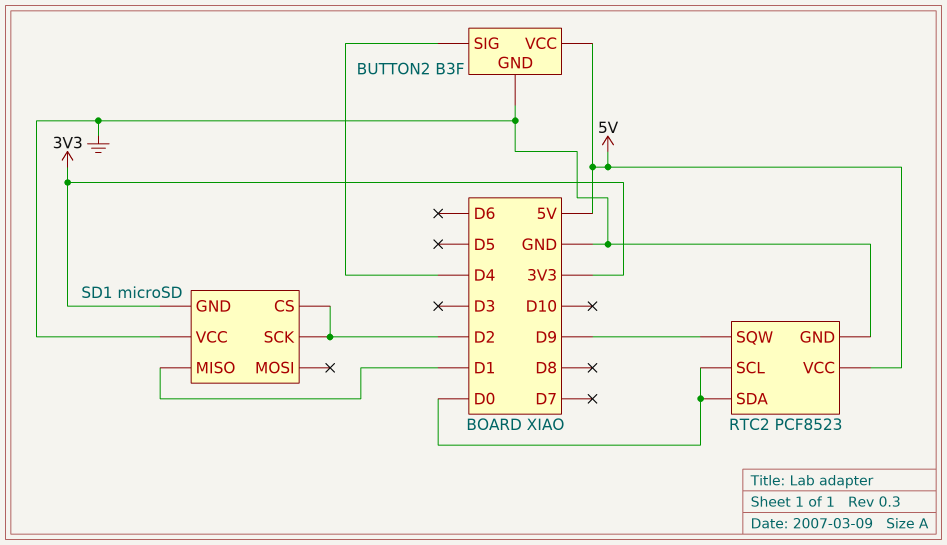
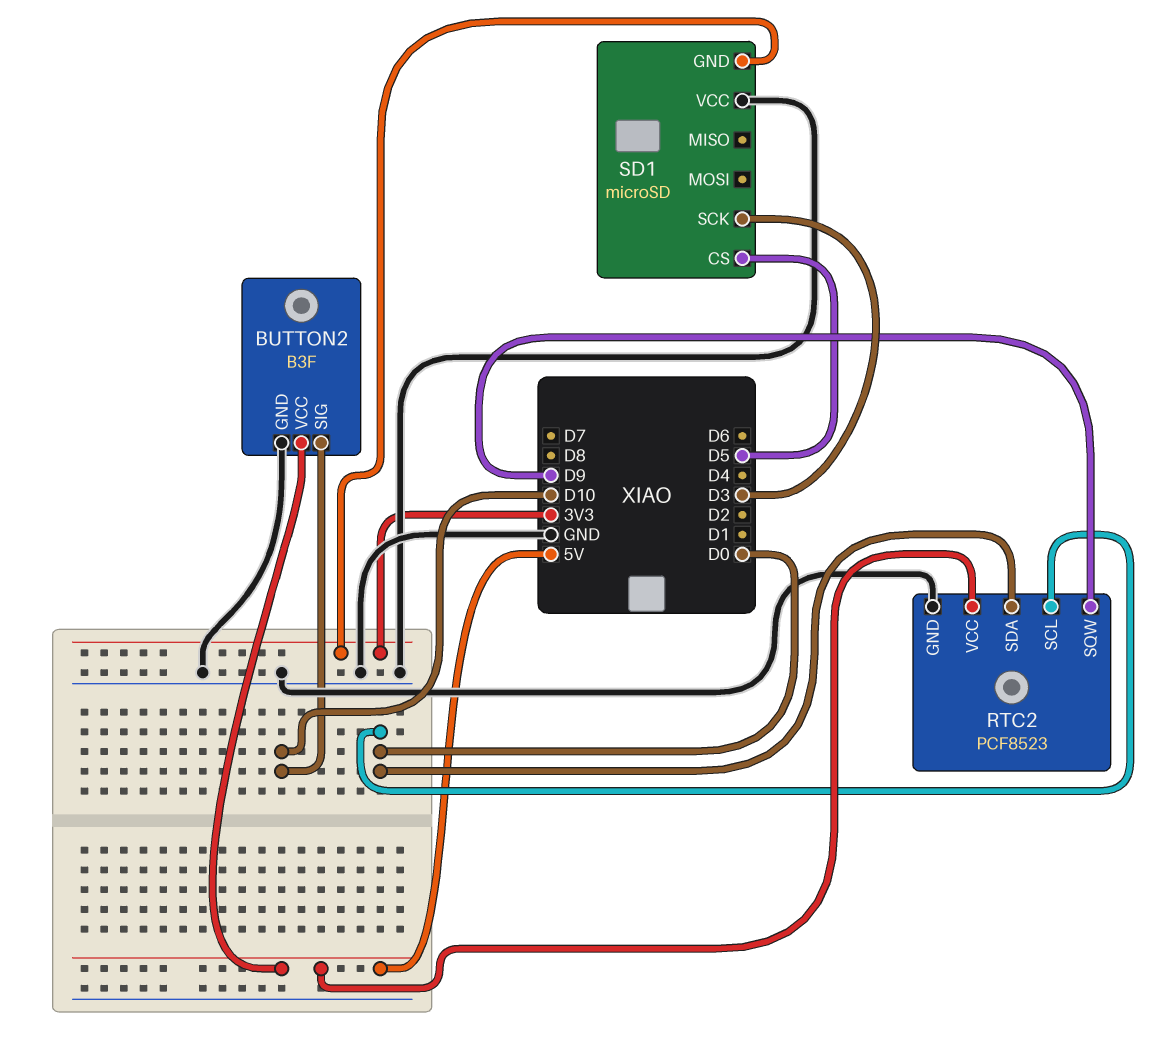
BUTTON2 pin SIG: D4 -> D10
SD1 pin CS: D2 -> D5
SD1 pin MISO: D1 -> none
SD1 pin SCK: D2 -> D3

